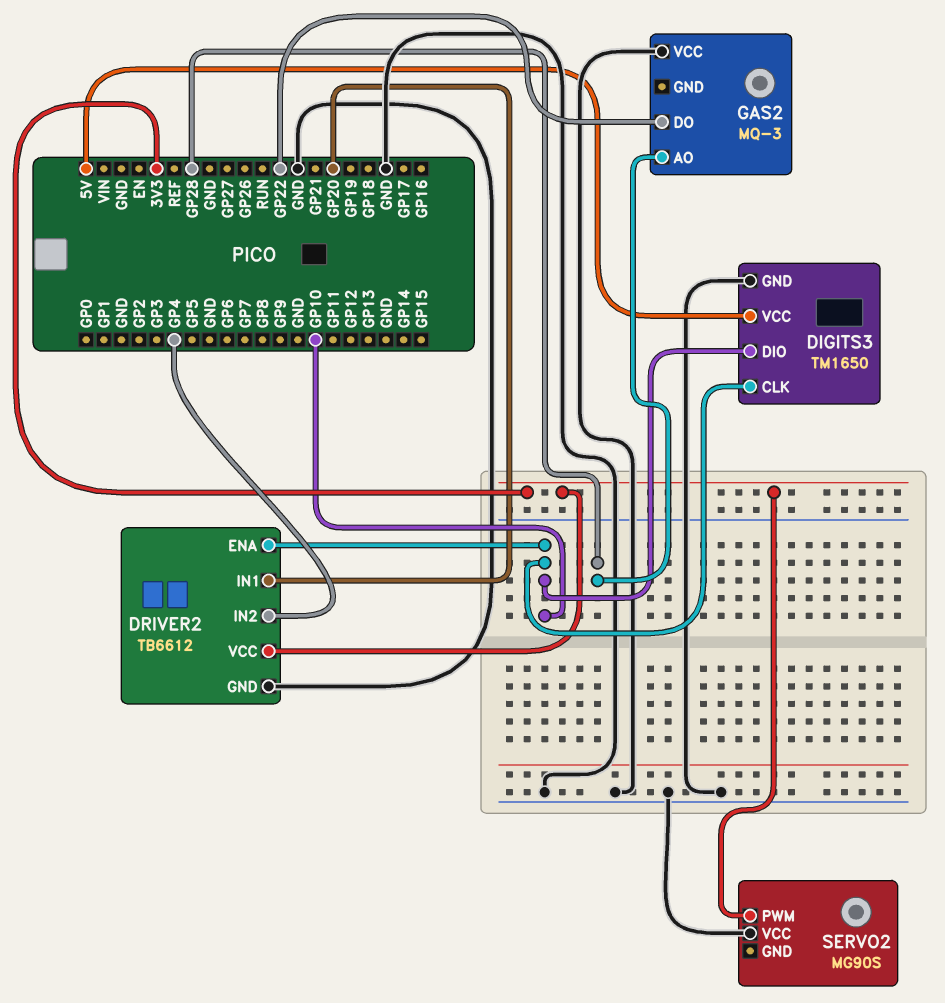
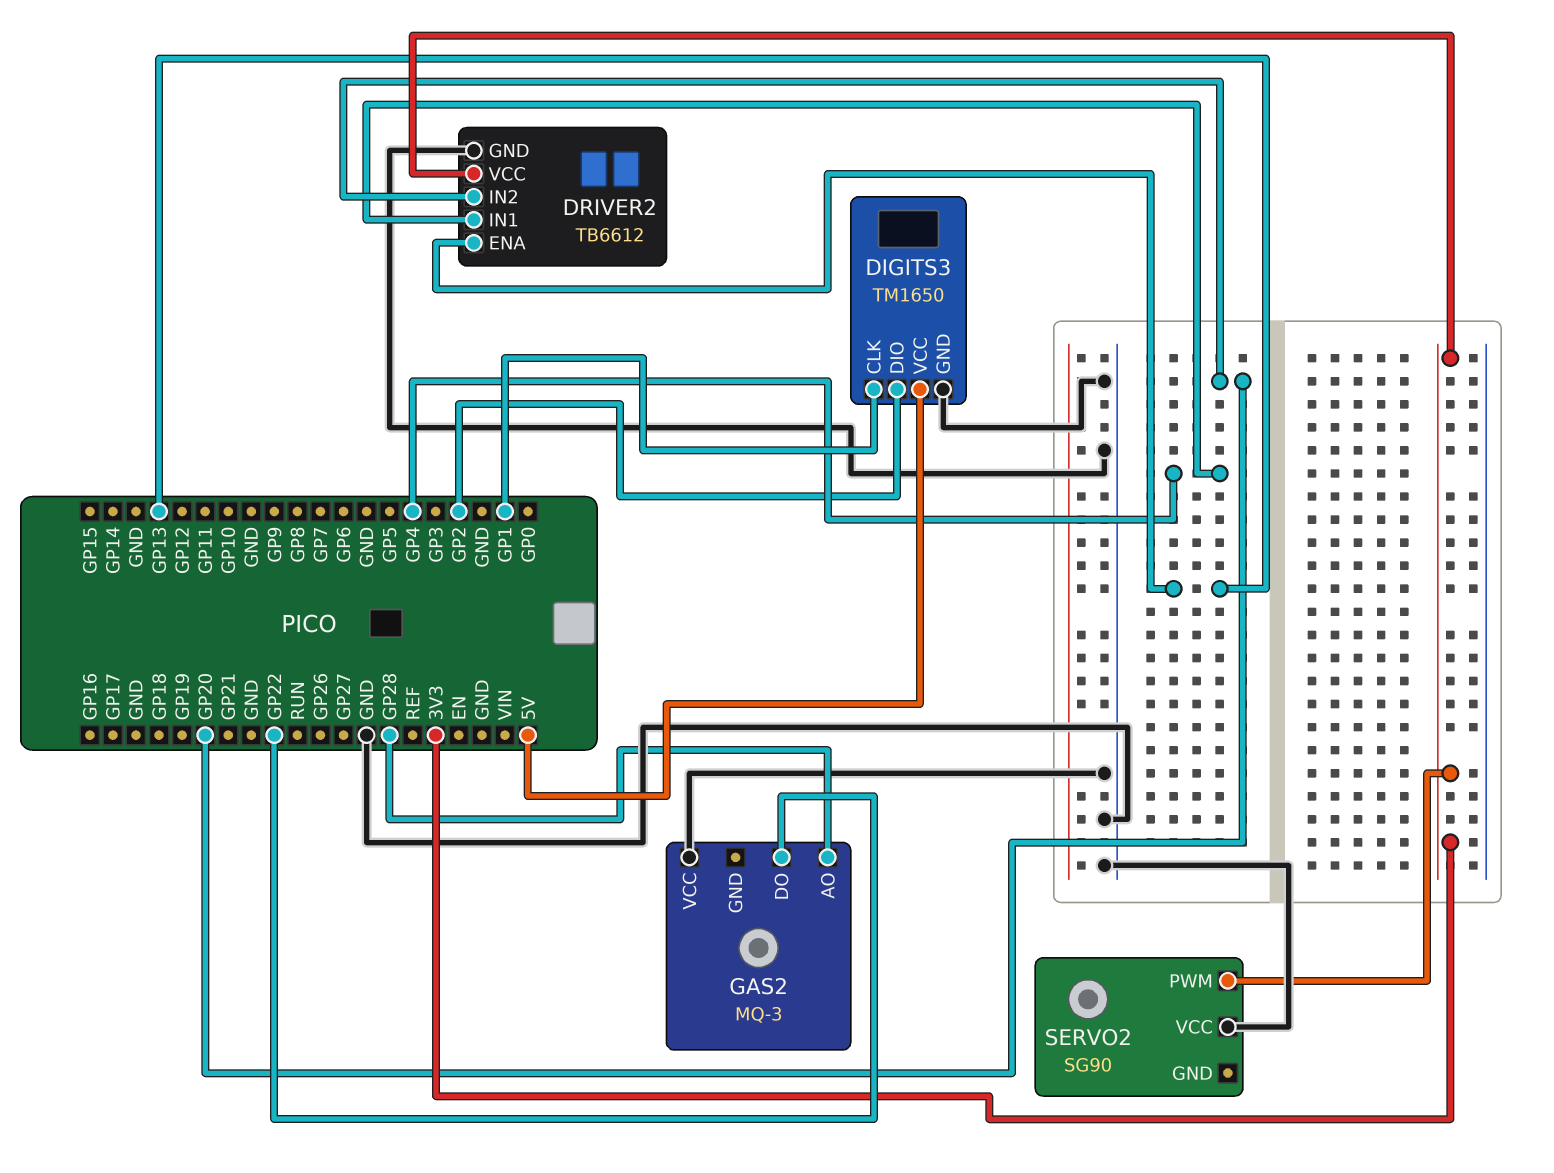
DIGITS3 pin CLK: GP10 -> GP1
DIGITS3 pin DIO: GP10 -> GP2
DRIVER2 pin ENA: GP10 -> GP13
DRIVER2 pin IN1: GP20 -> GP4
DRIVER2 pin IN2: GP4 -> GP20
SERVO2: MG90S -> SG90

